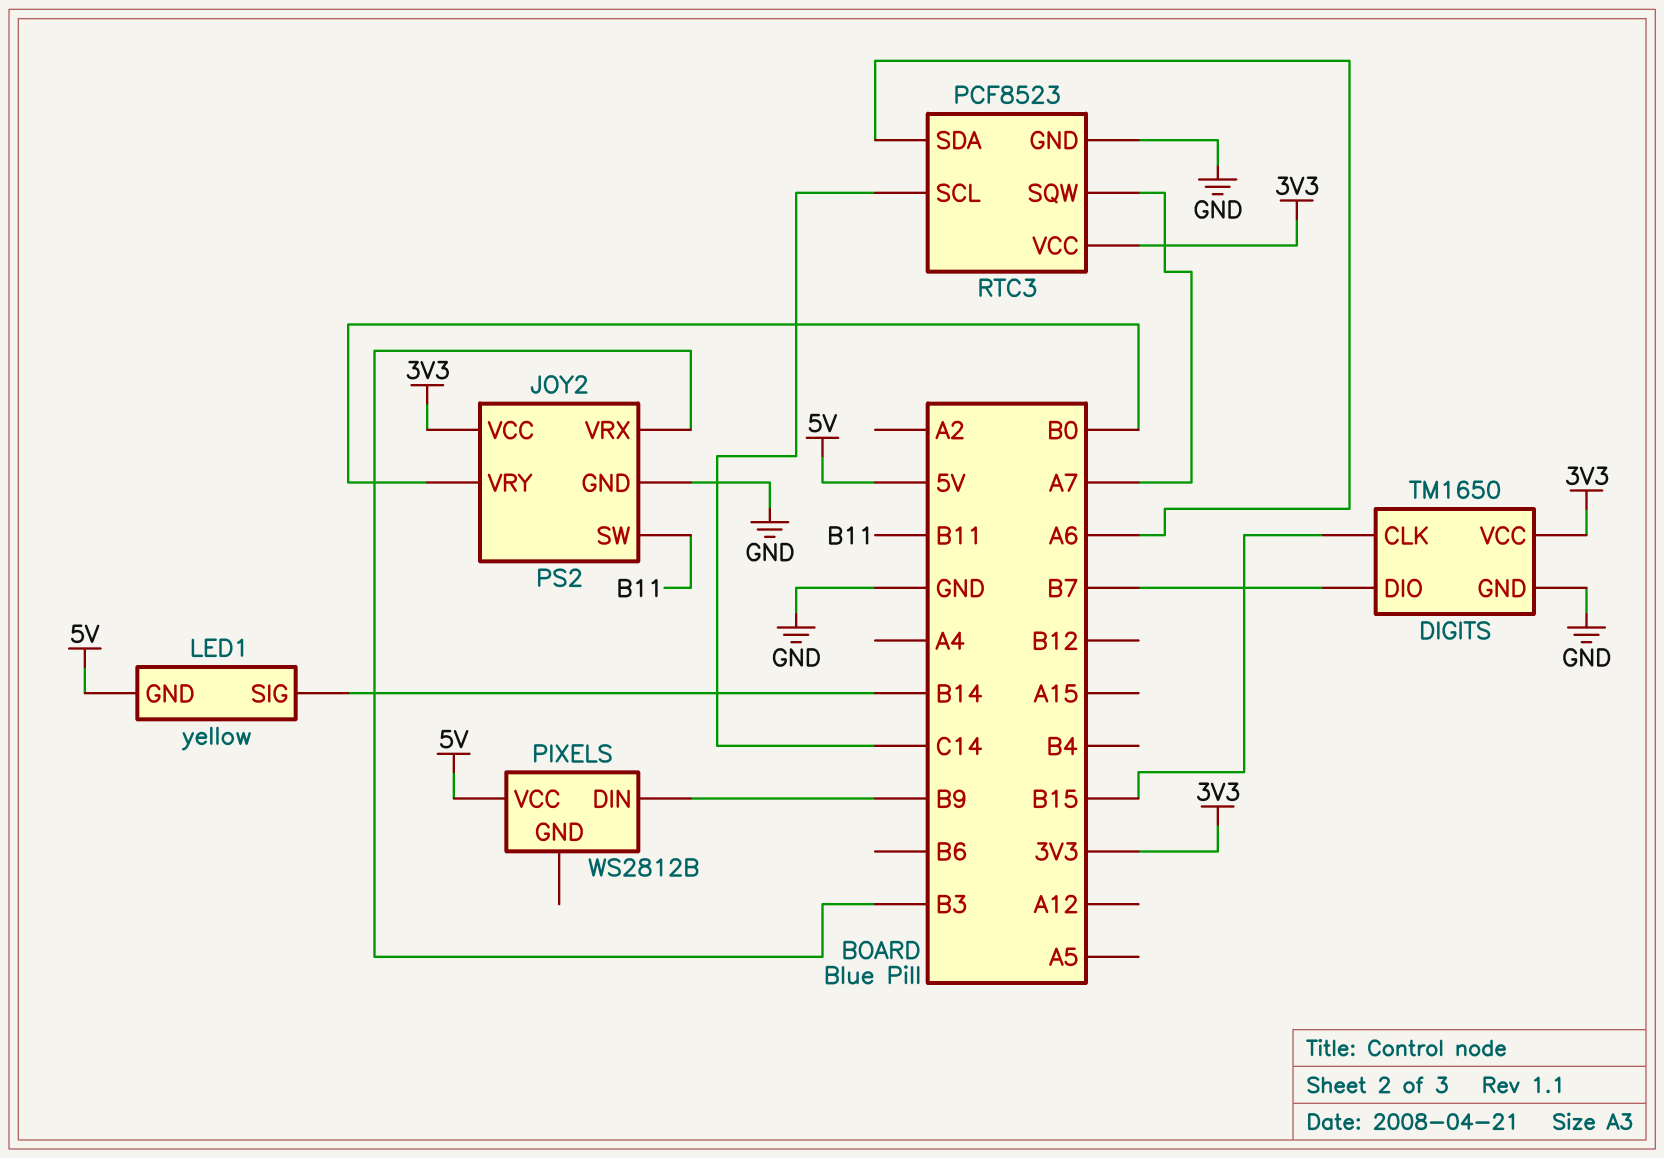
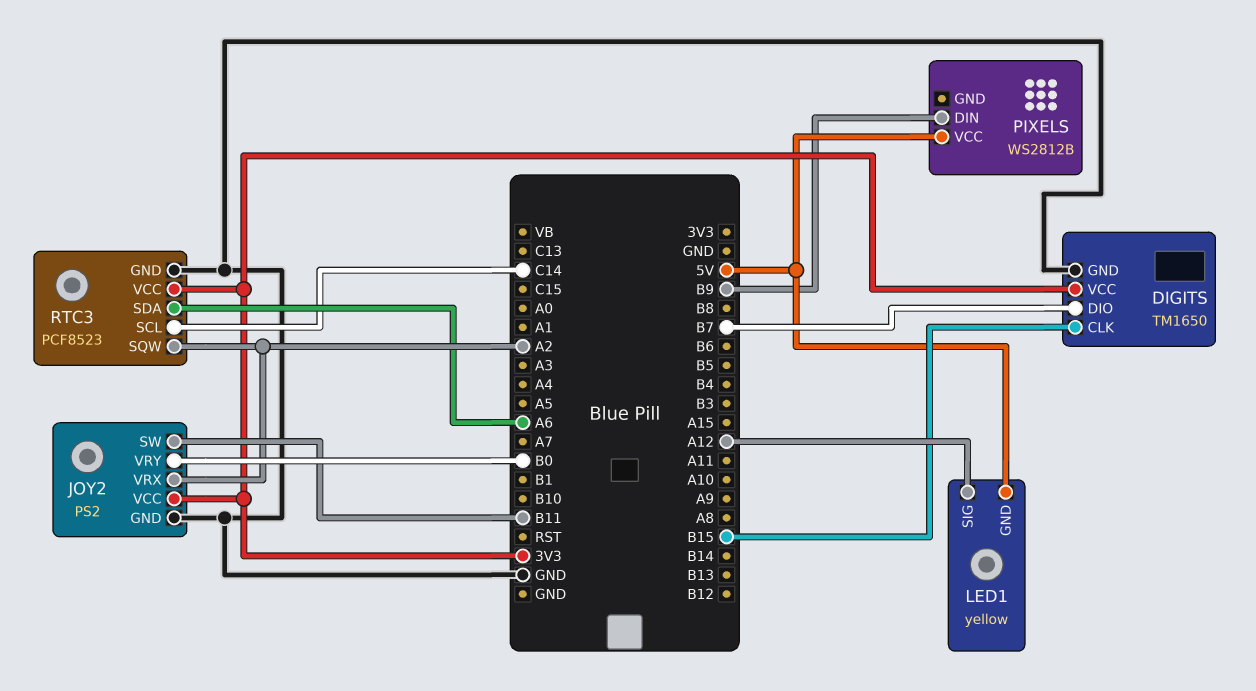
JOY2 pin VRX: B3 -> A2
LED1 pin SIG: B14 -> A12
RTC3 pin SQW: A7 -> A2

